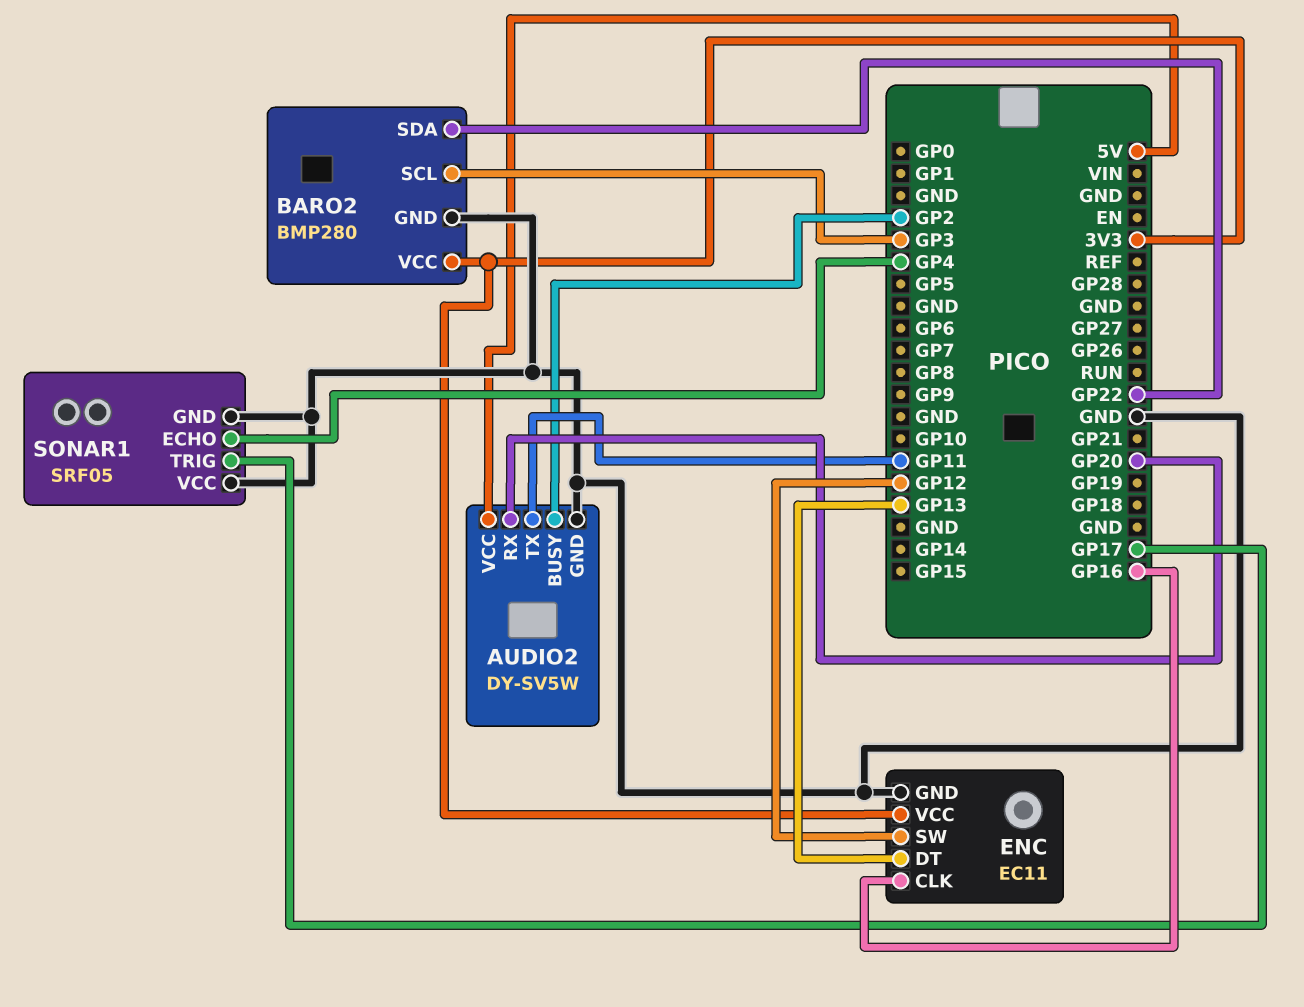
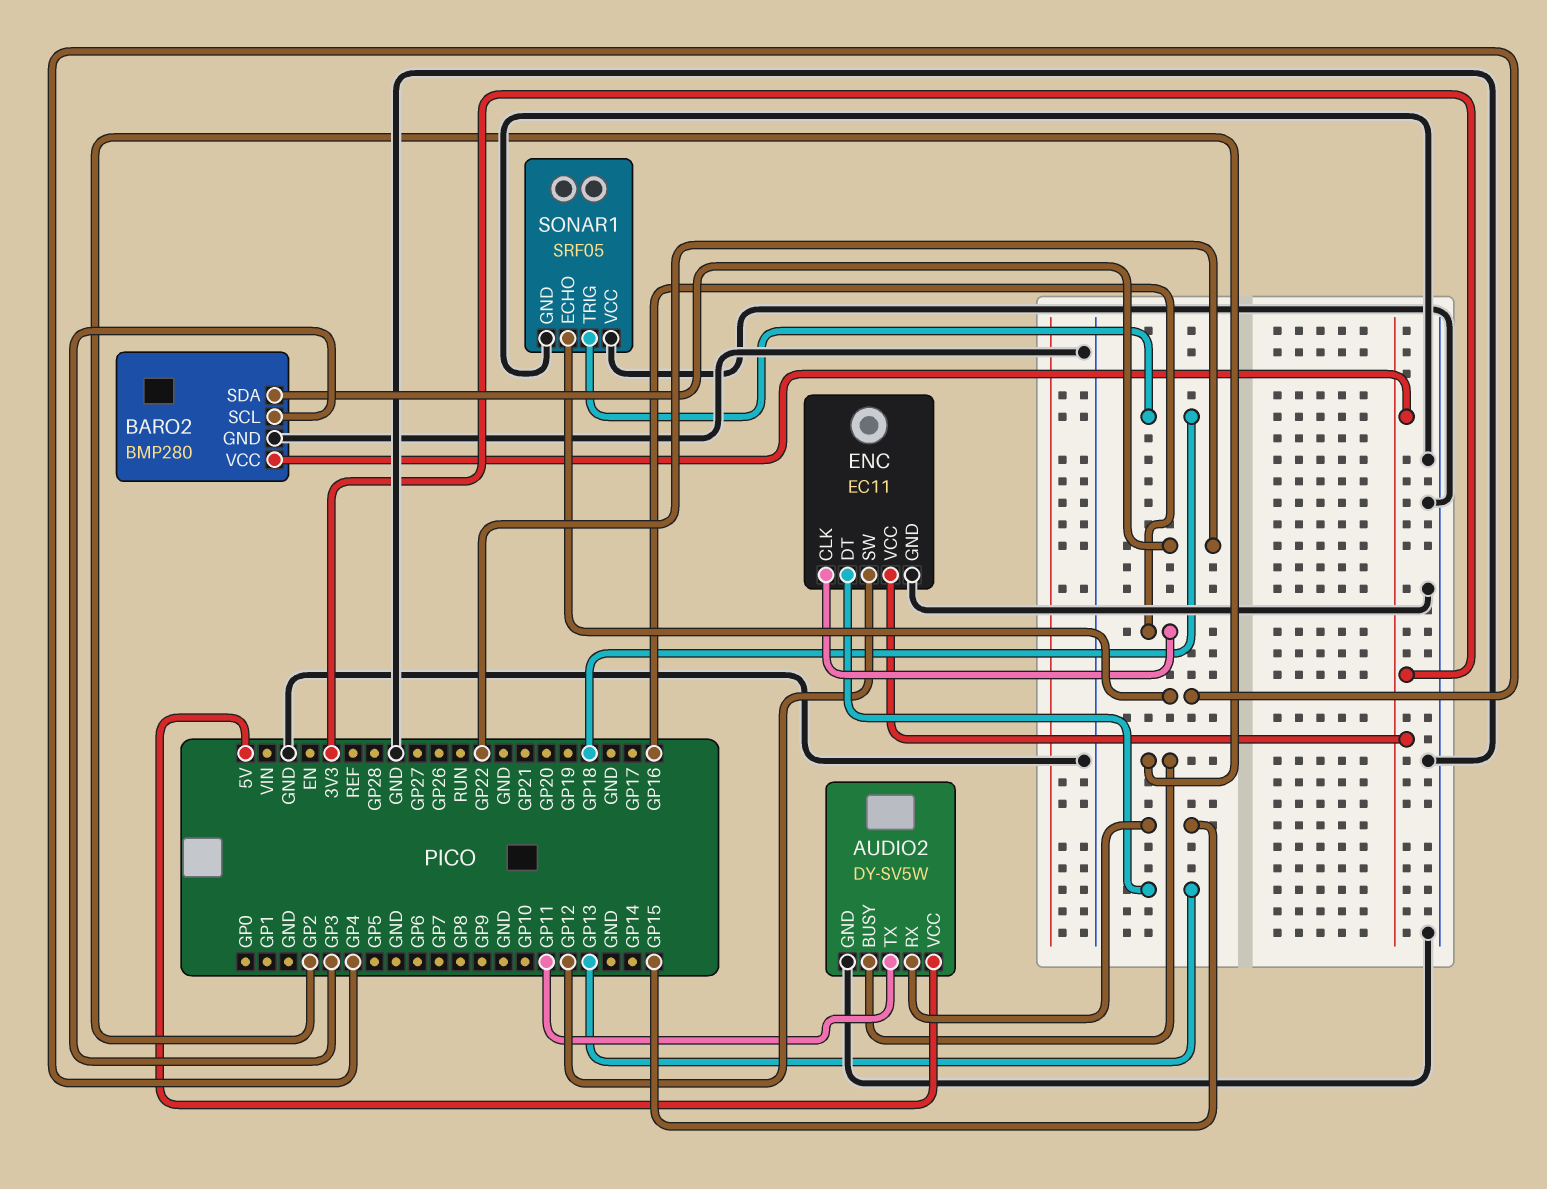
AUDIO2 pin RX: GP20 -> GP15
SONAR1 pin TRIG: GP17 -> GP18

